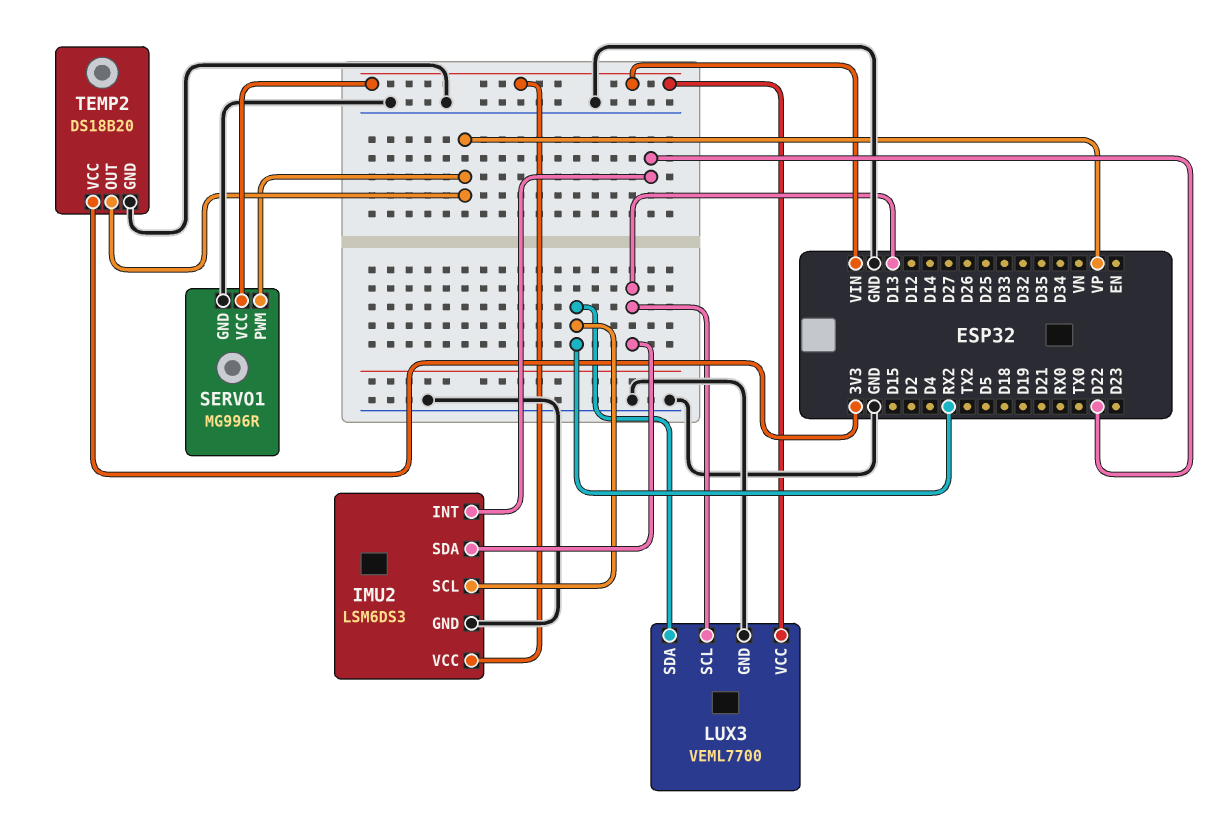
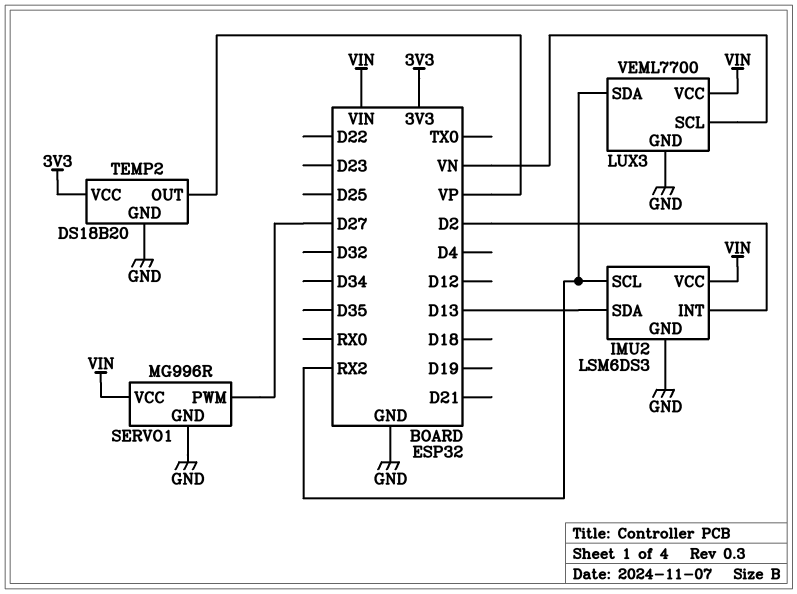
IMU2 pin INT: D22 -> D2
LUX3 pin SCL: D13 -> VN
SERVO1 pin PWM: VP -> D27

